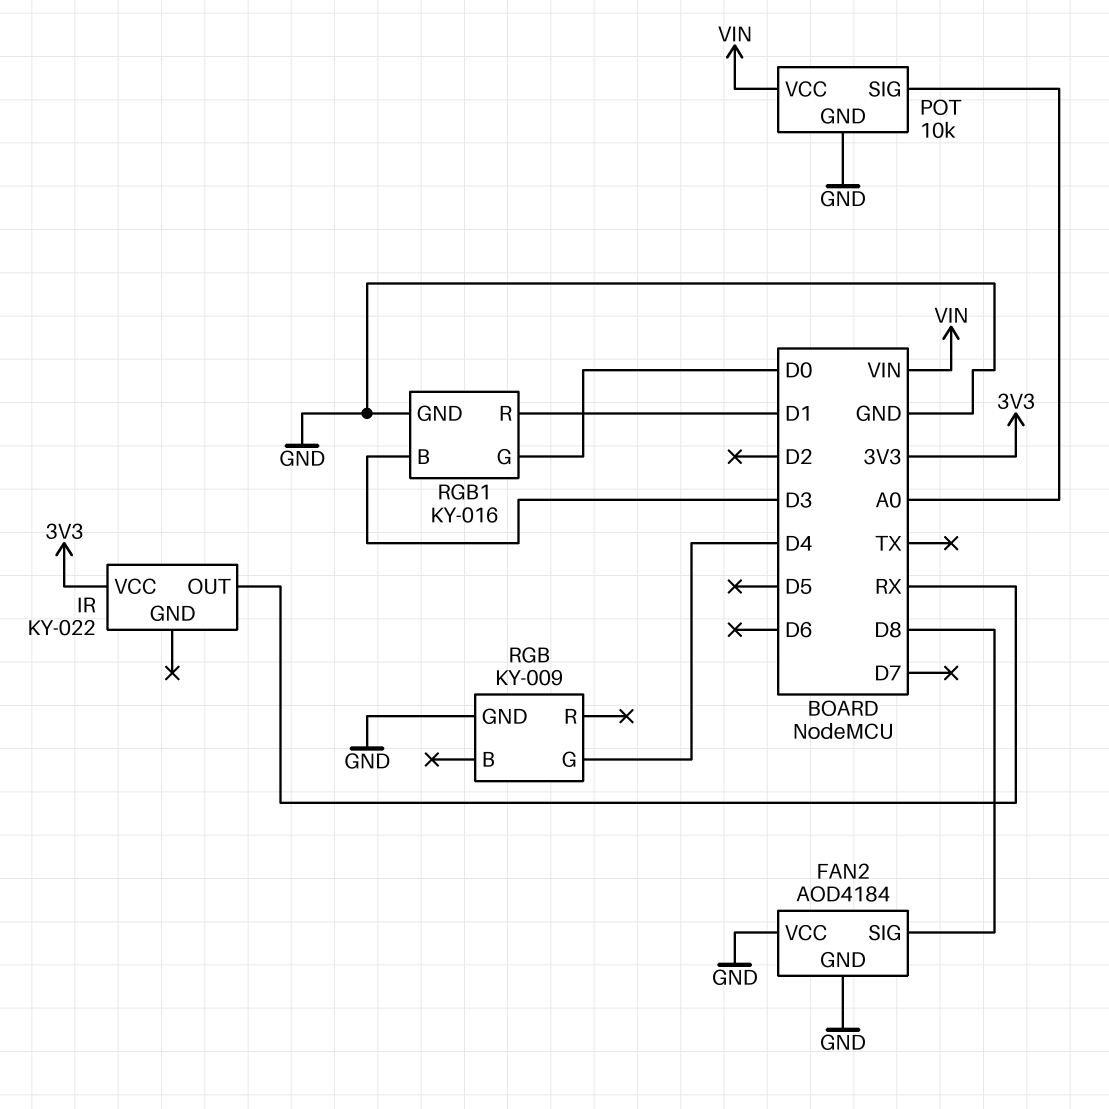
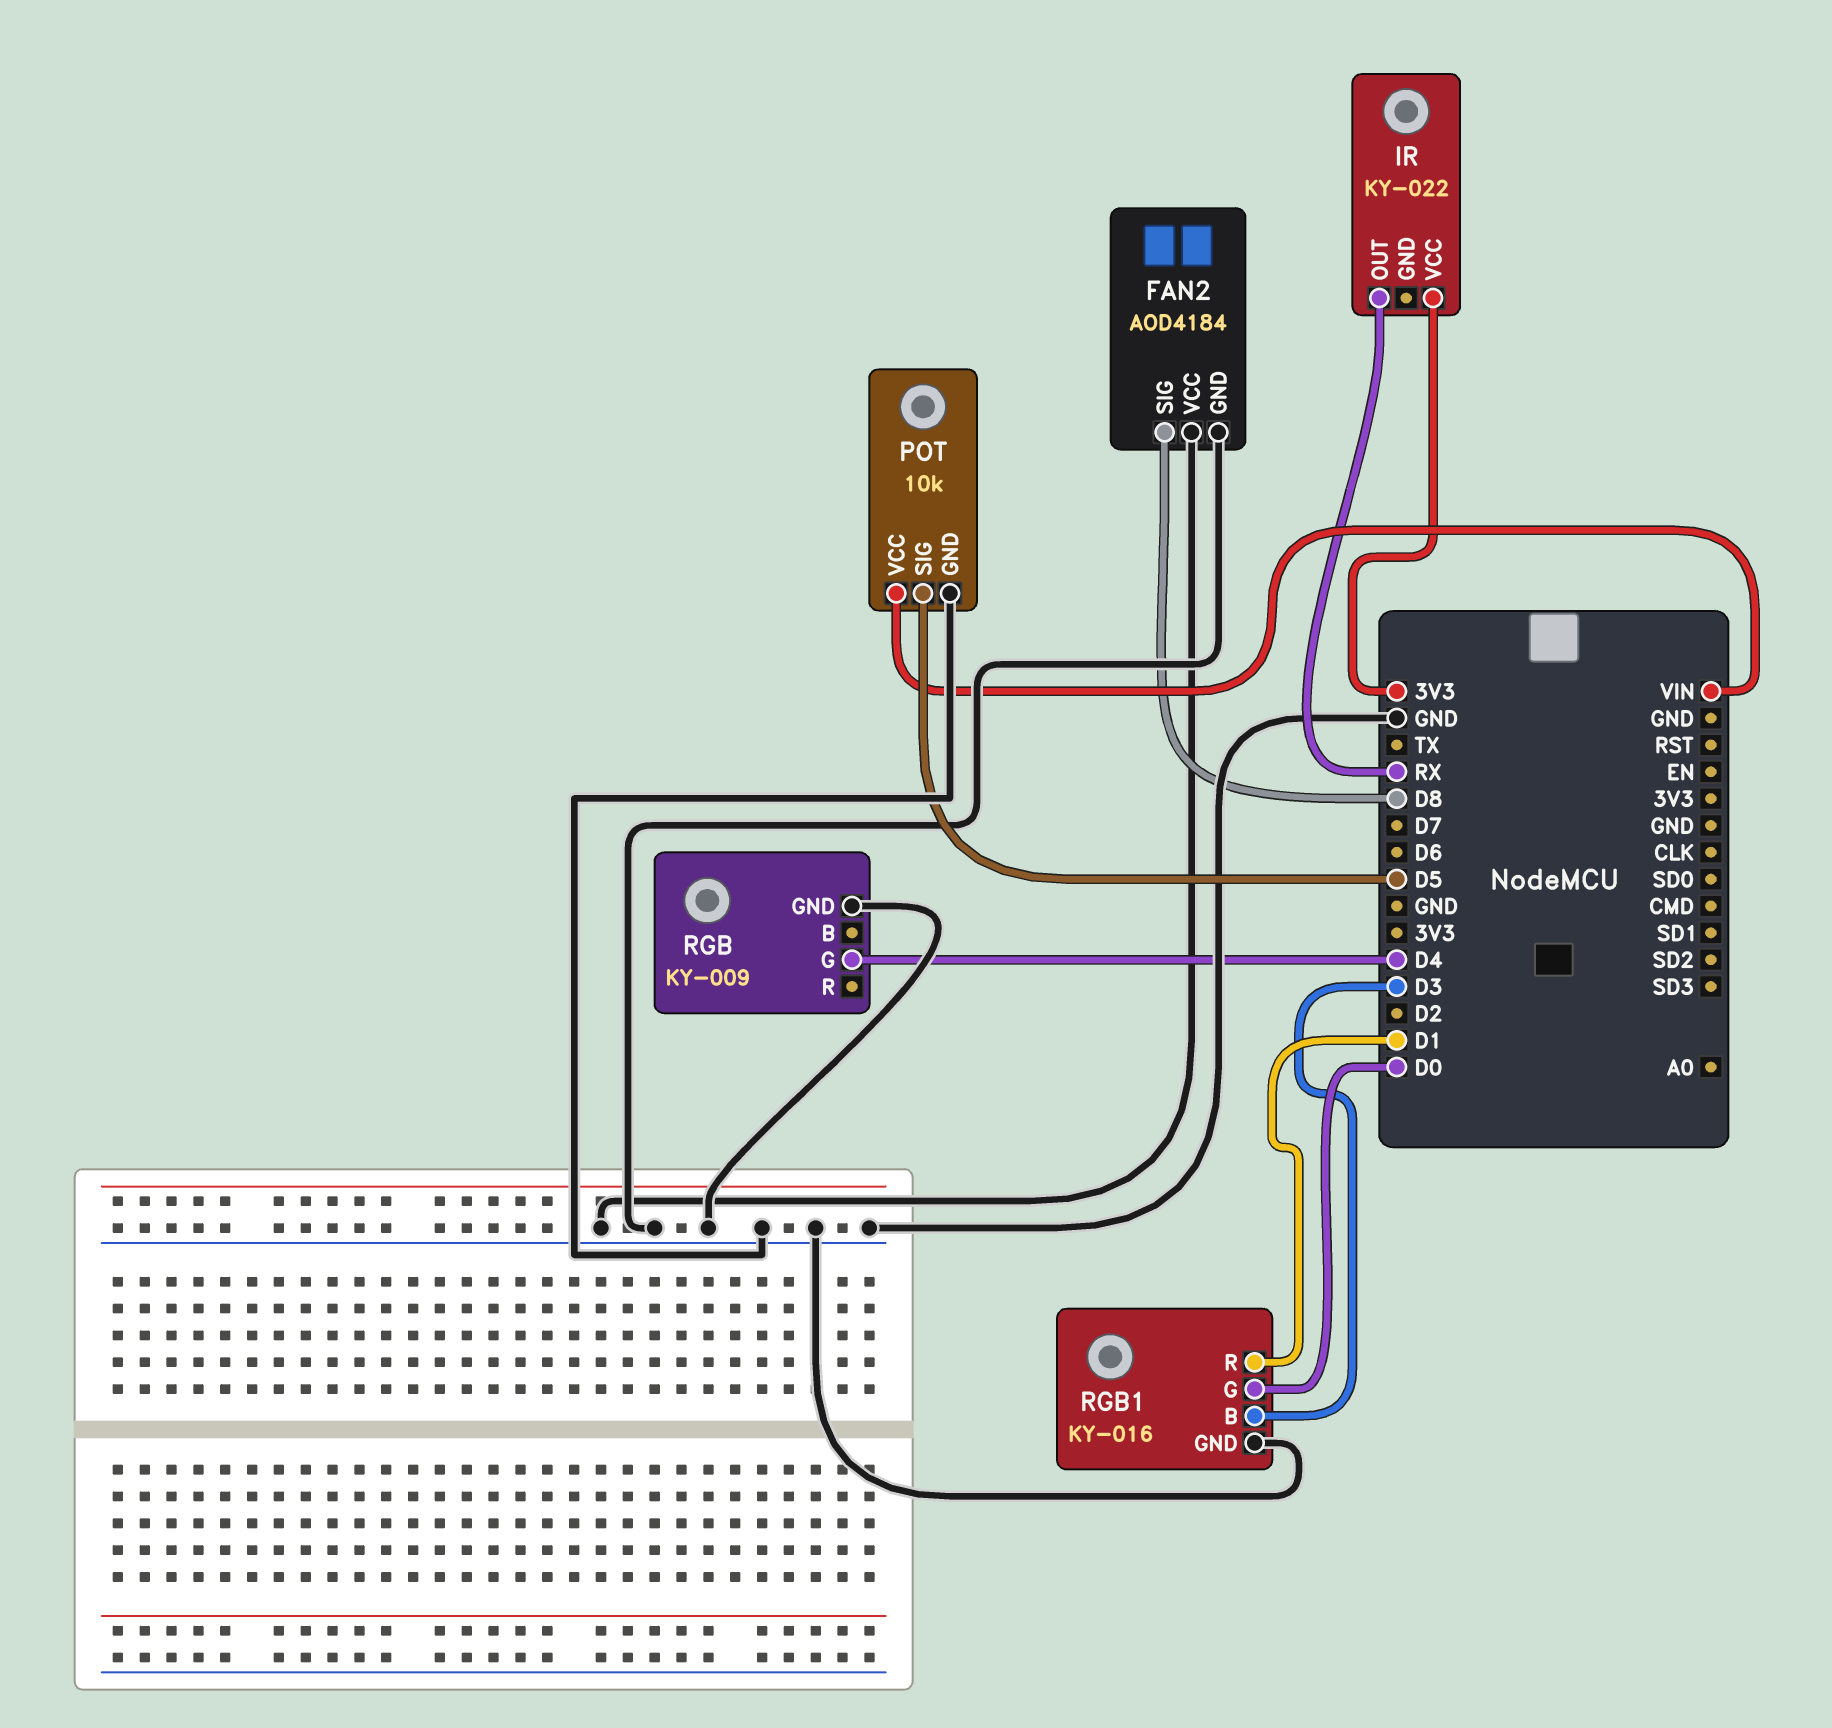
POT pin SIG: A0 -> D5

